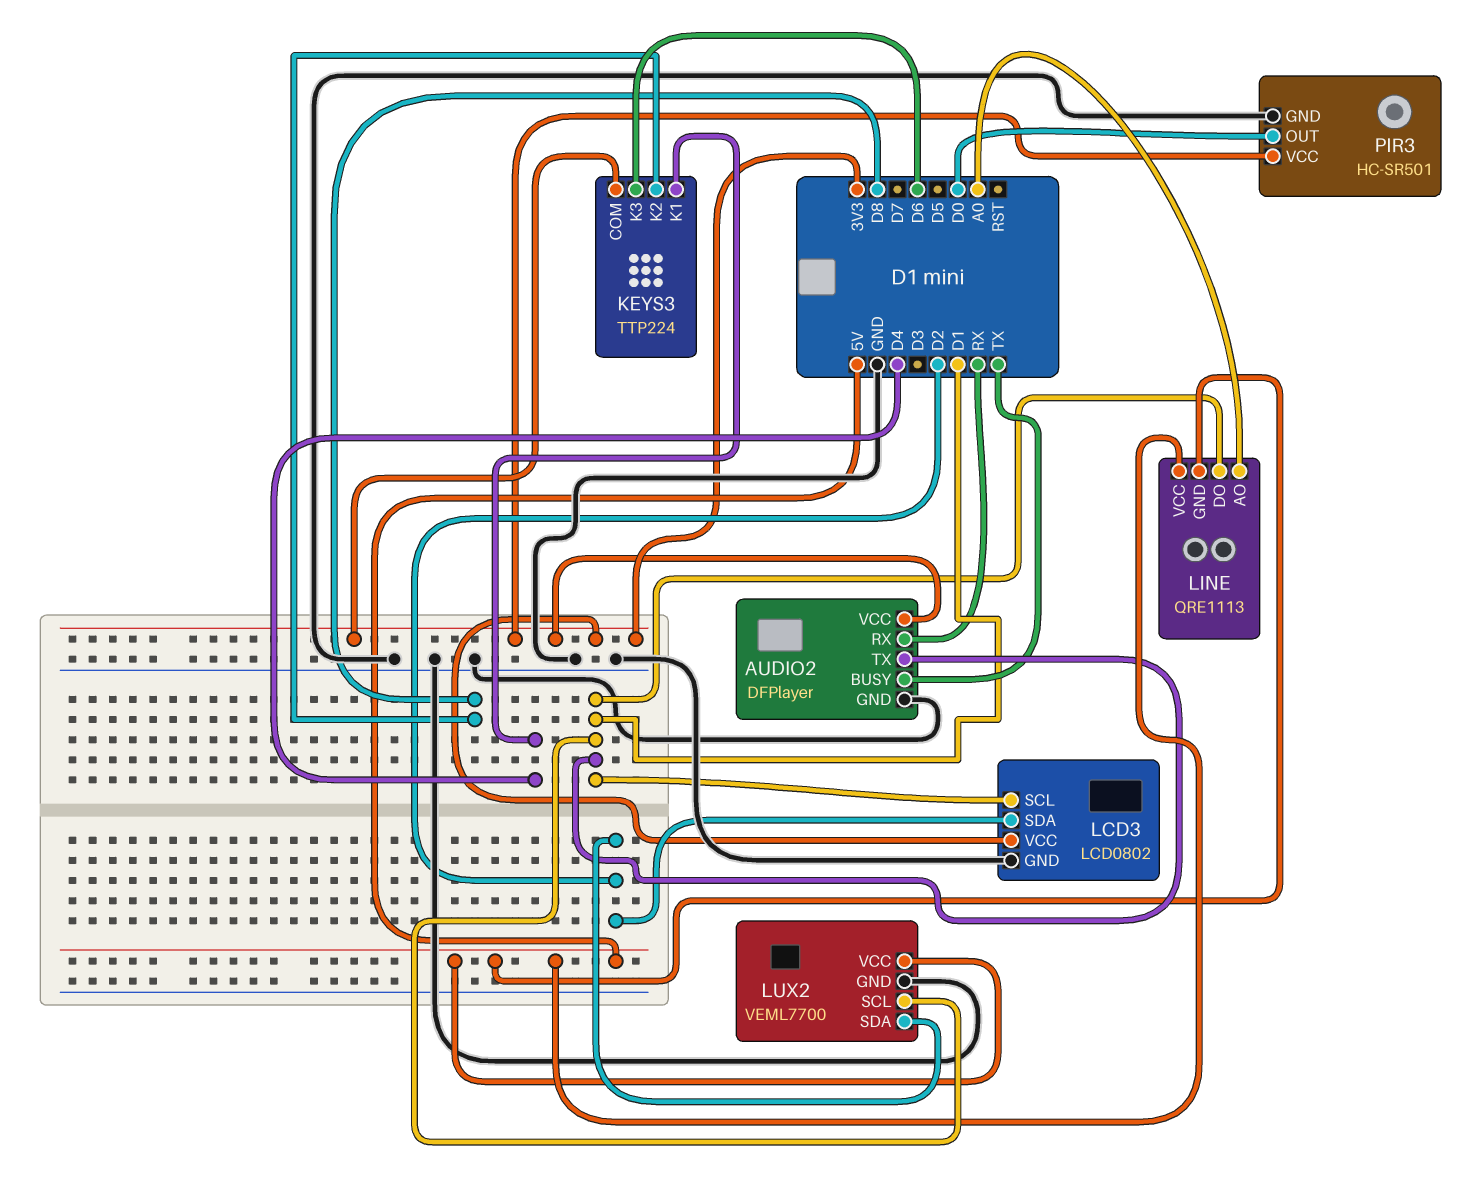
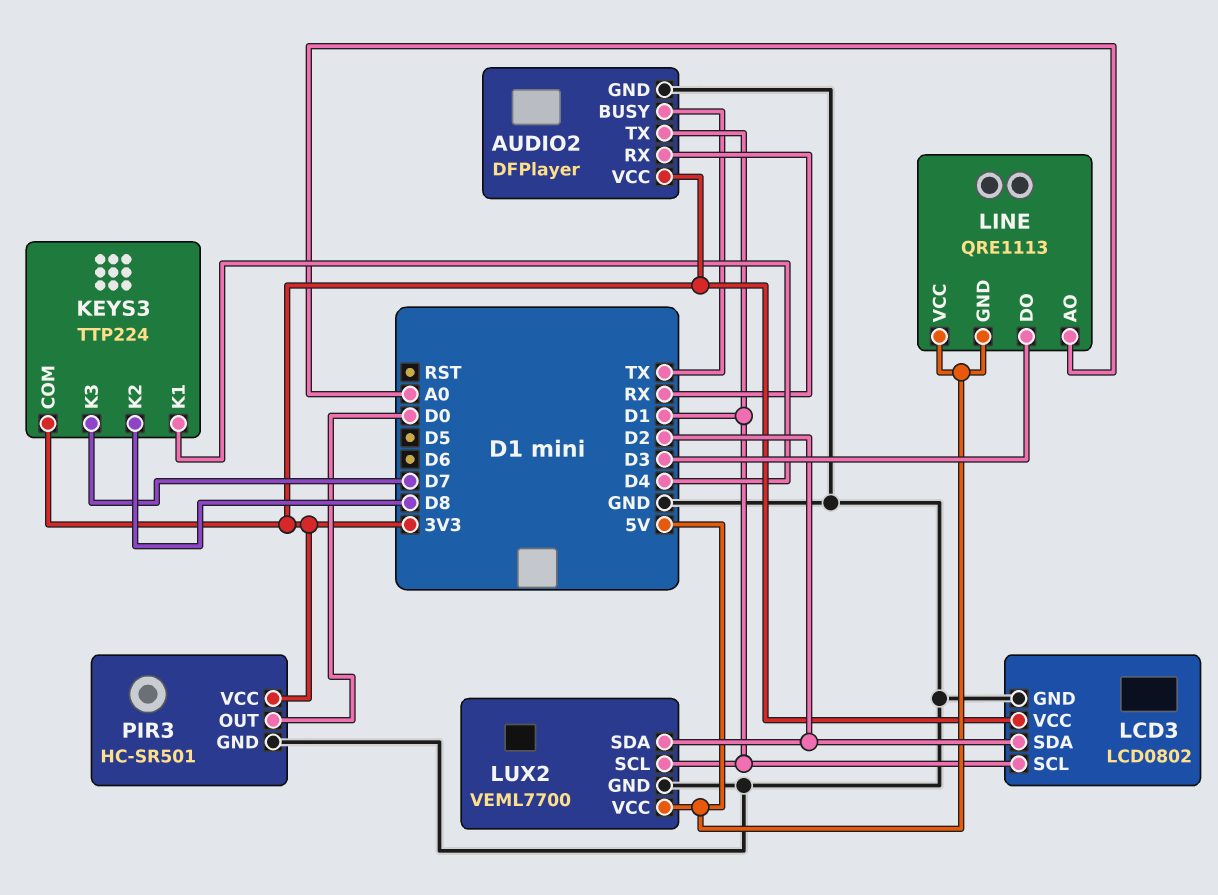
KEYS3 pin K3: D6 -> D7
LINE pin DO: D1 -> D3

